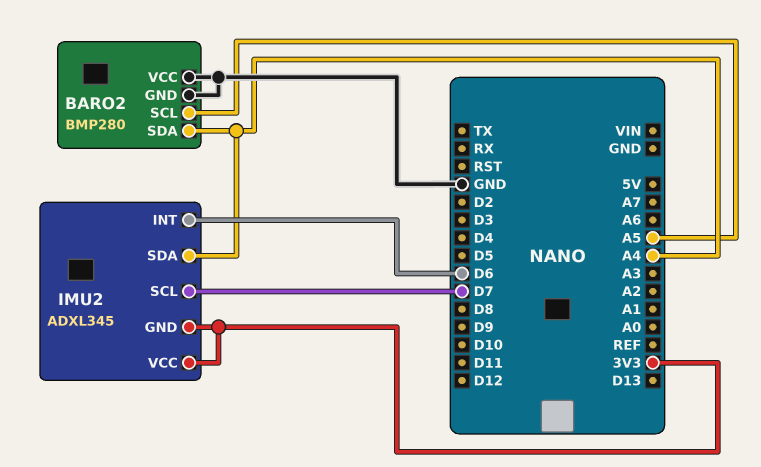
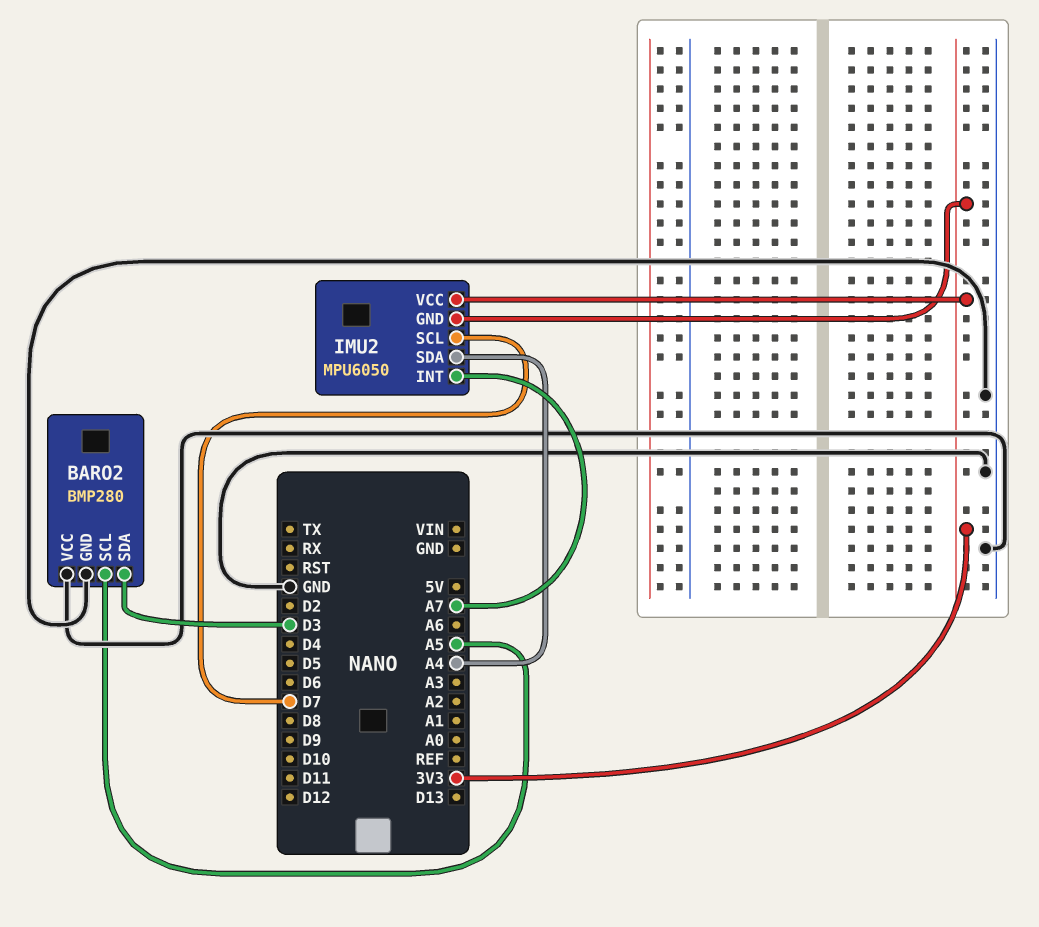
BARO2 pin SDA: A4 -> D3
IMU2: ADXL345 -> MPU6050
IMU2 pin INT: D6 -> A7

